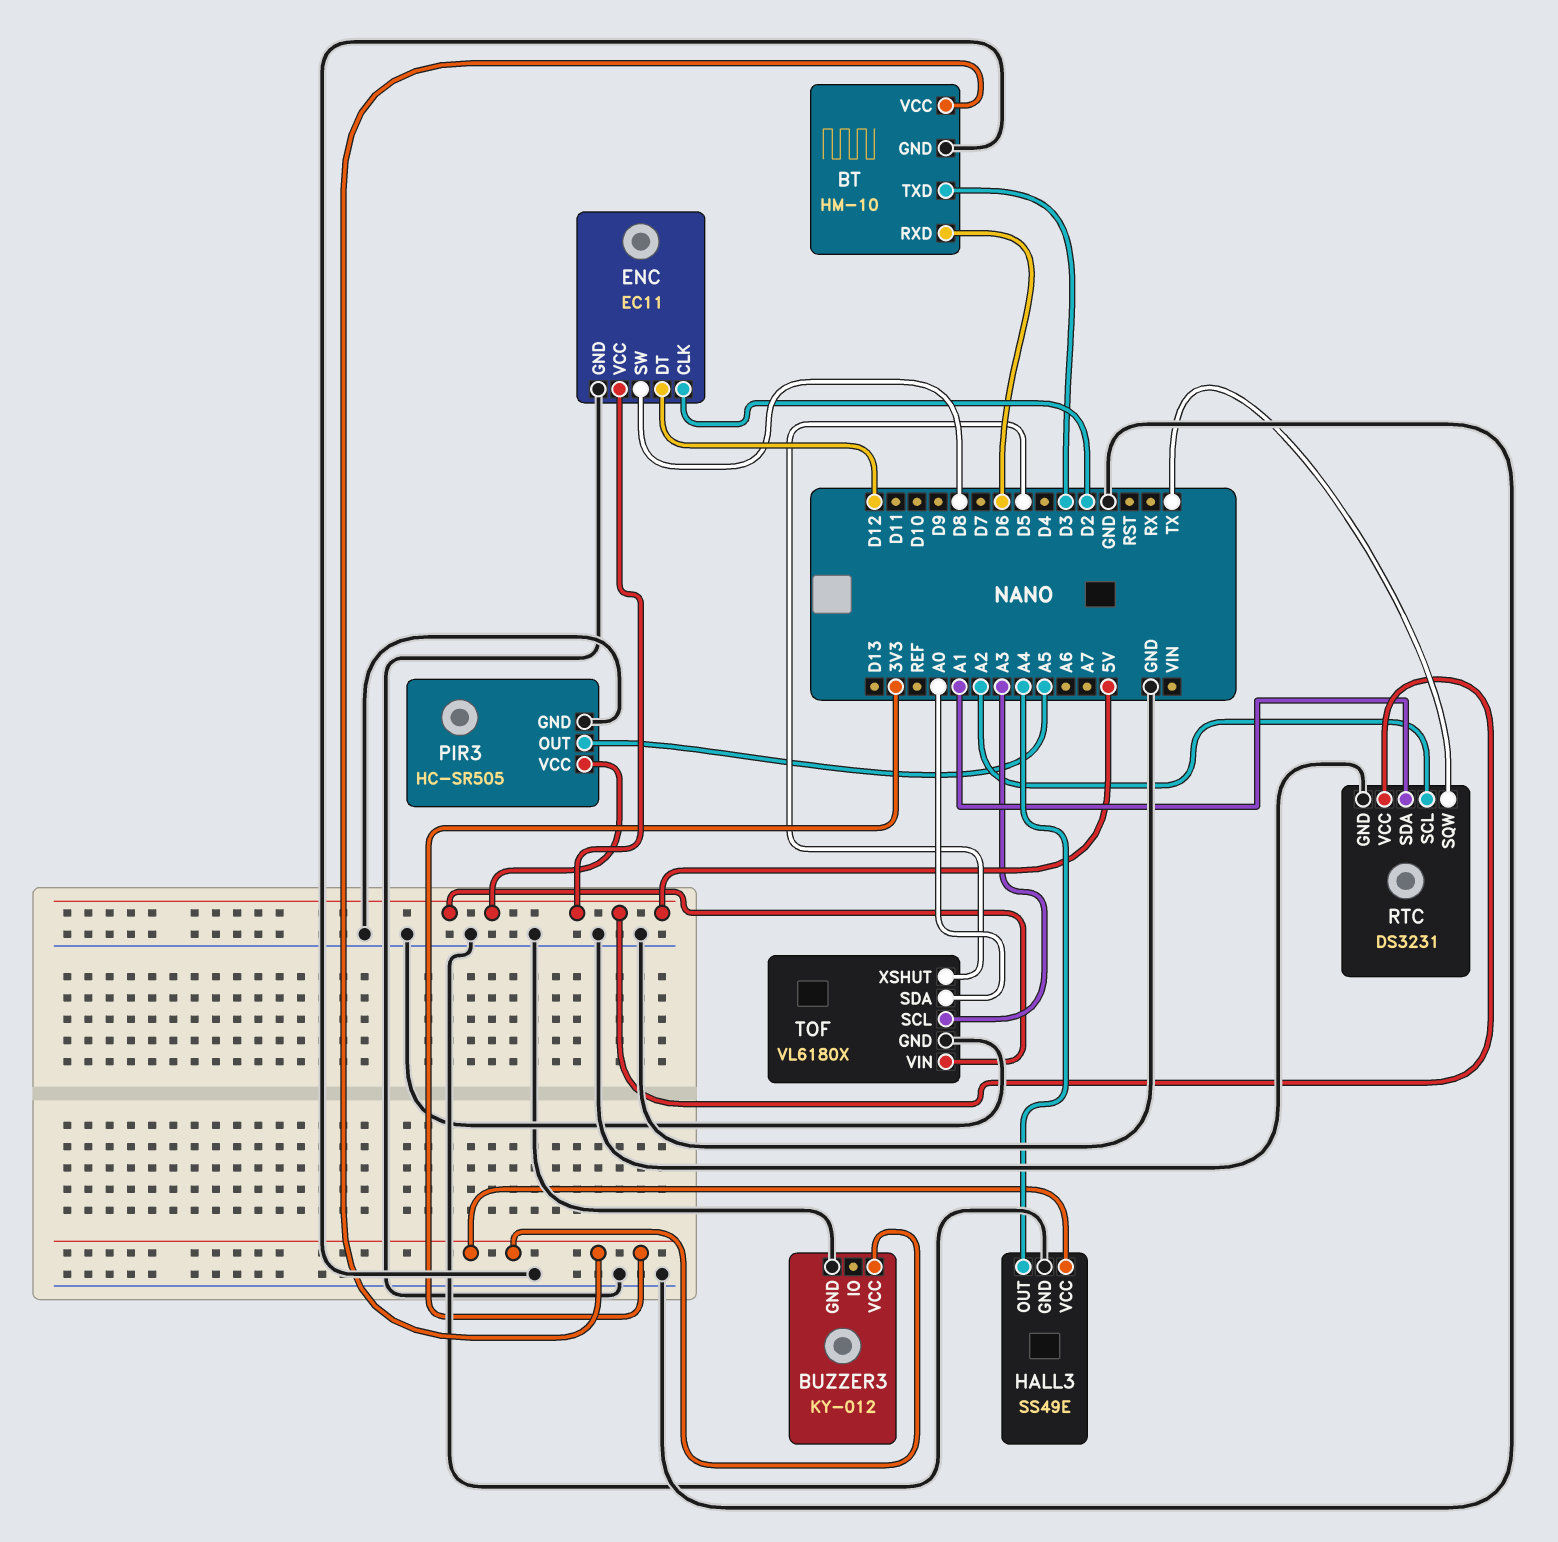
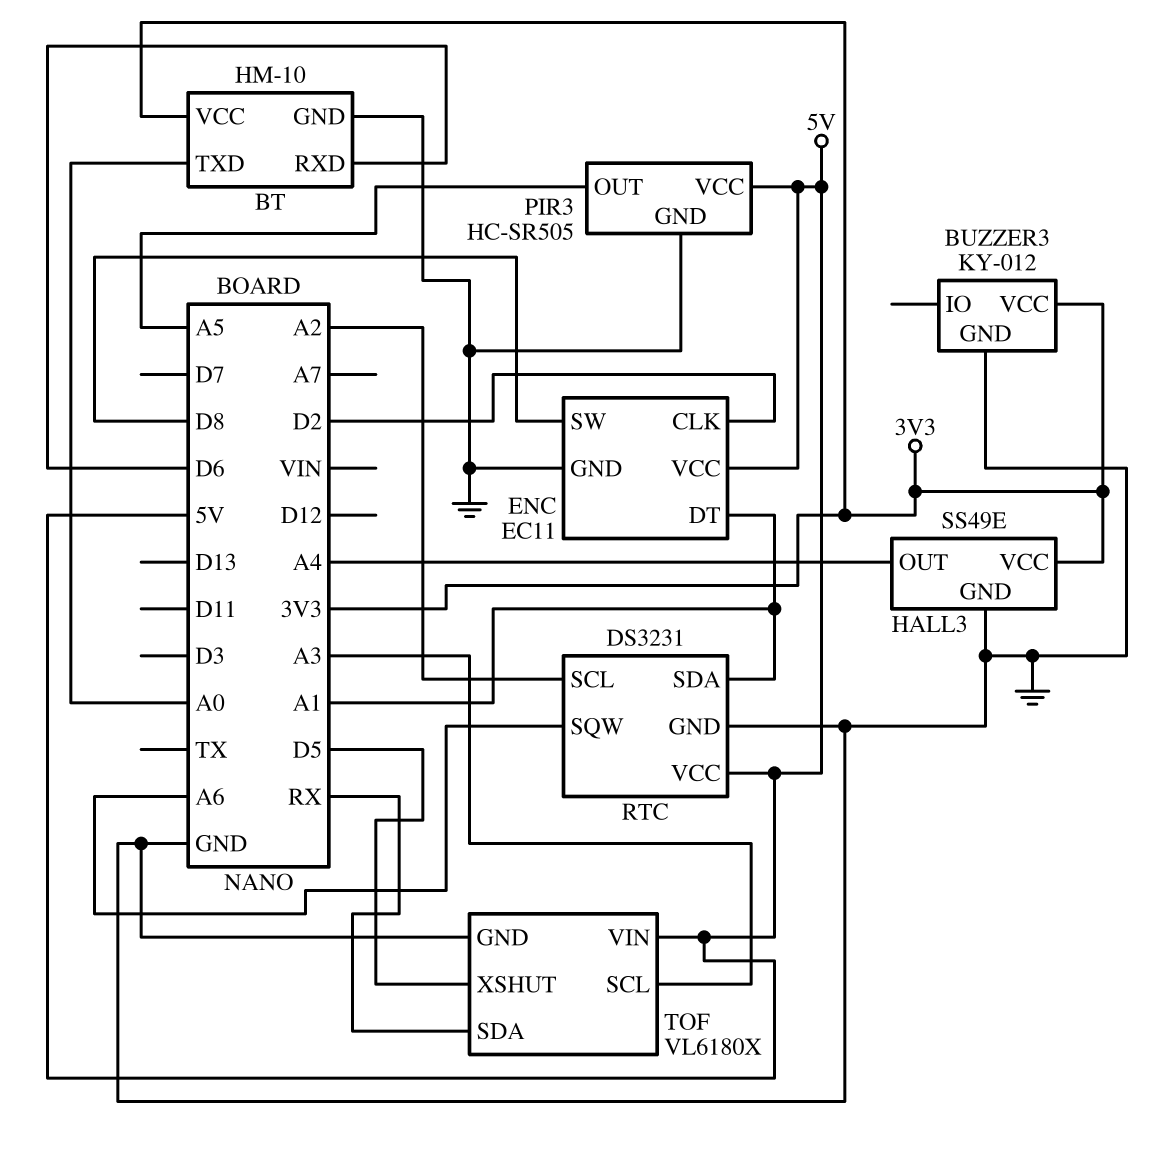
BT pin TXD: D3 -> A0
ENC pin DT: D12 -> A1
RTC pin SQW: TX -> A6
TOF pin SDA: A0 -> RX

